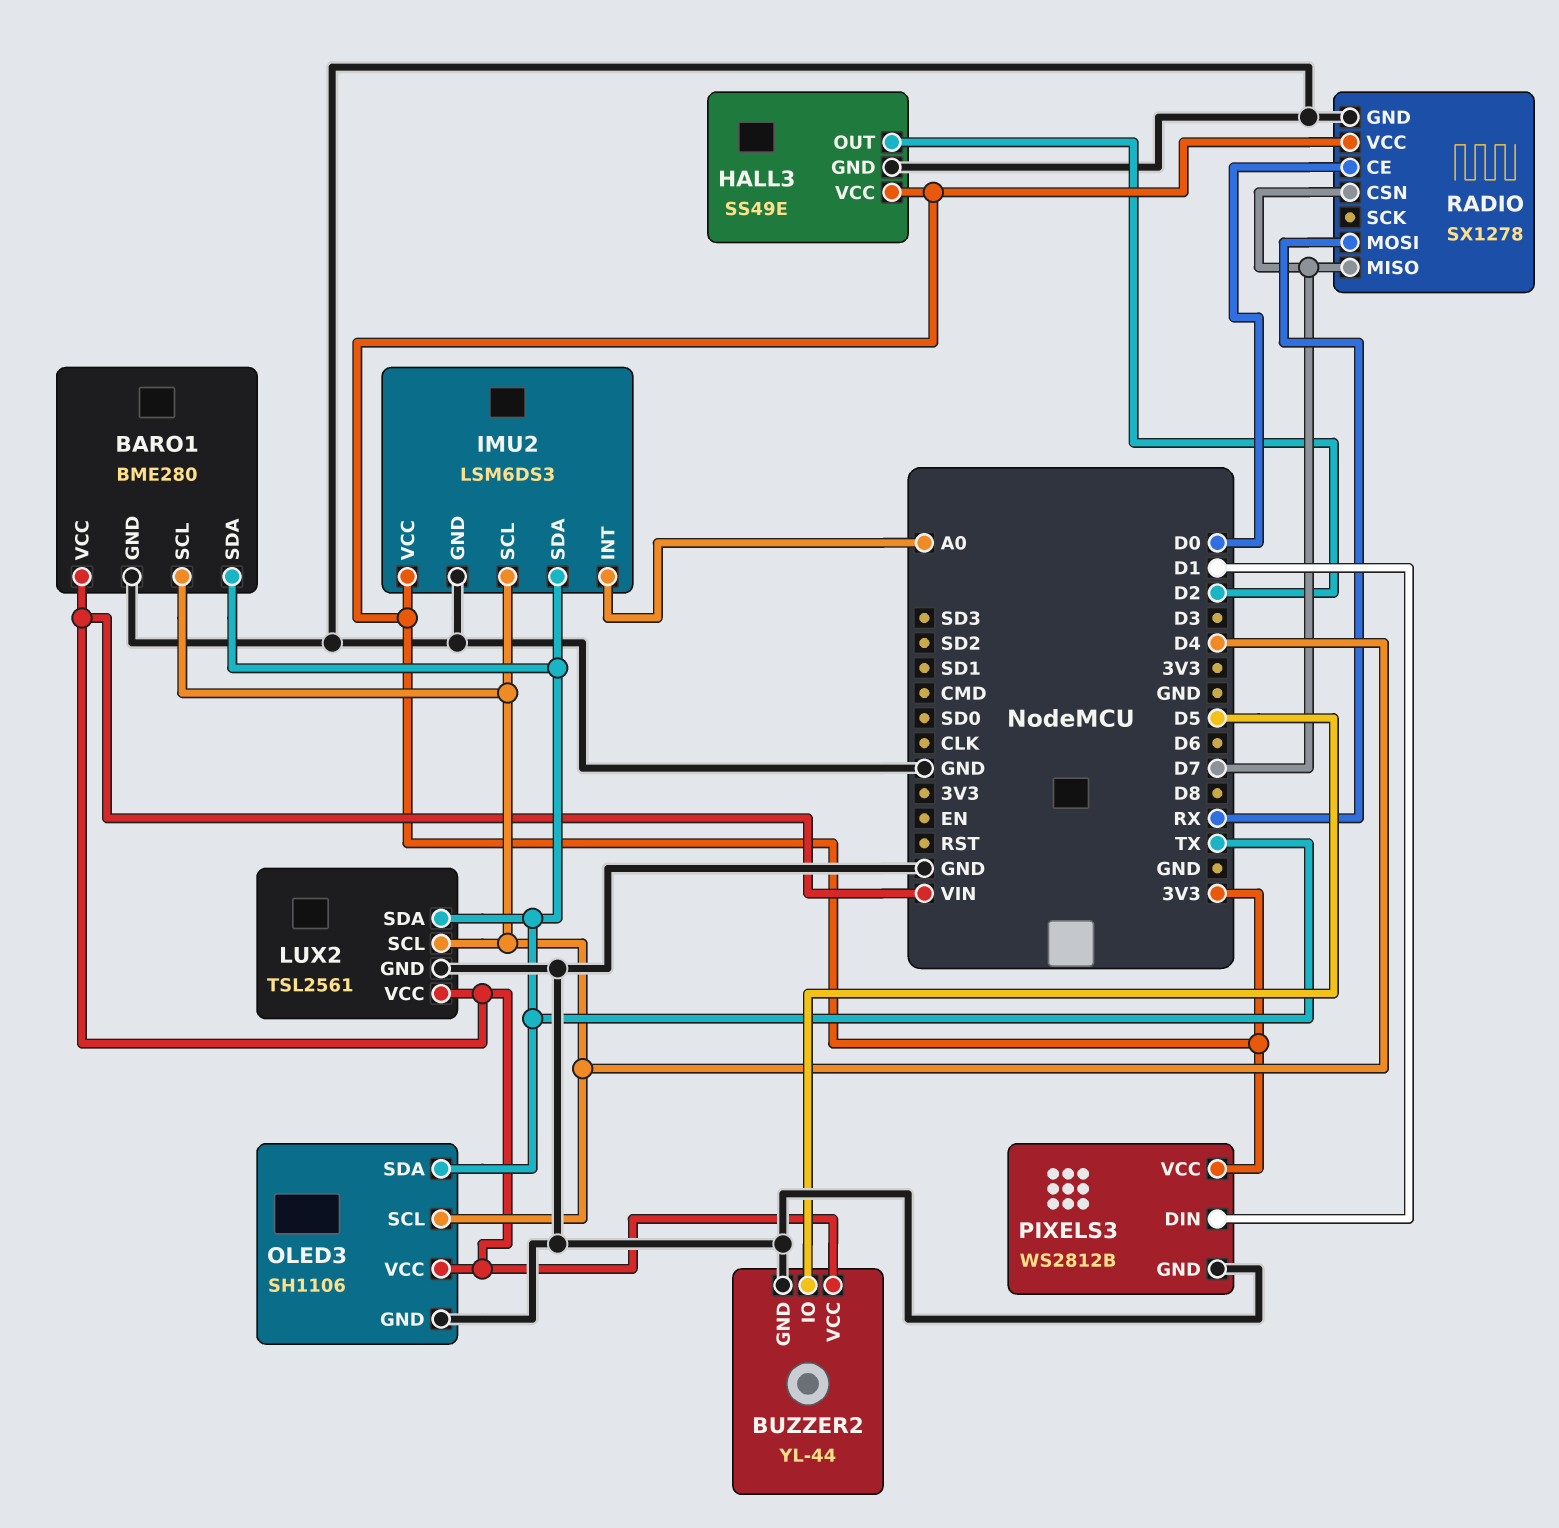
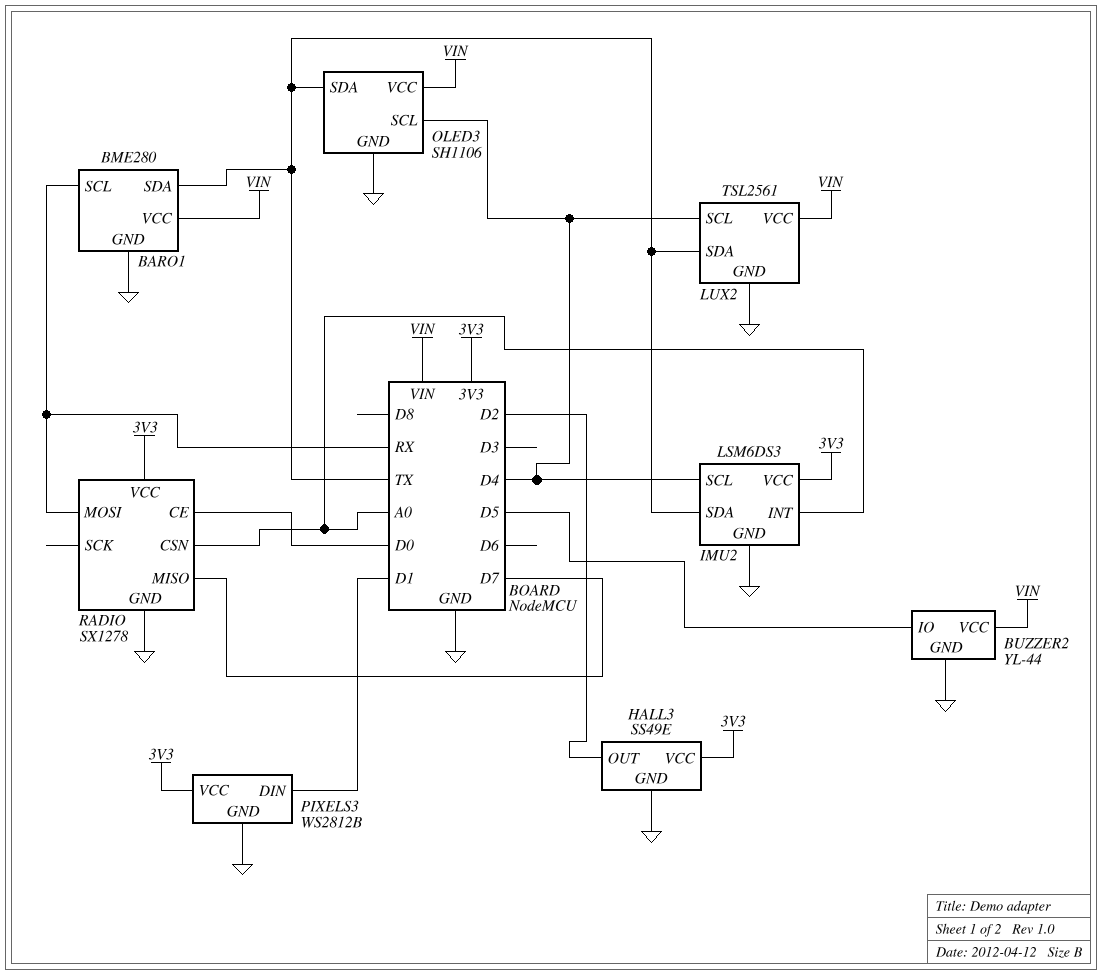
BARO1 pin SCL: D4 -> RX
RADIO pin CSN: D7 -> A0

